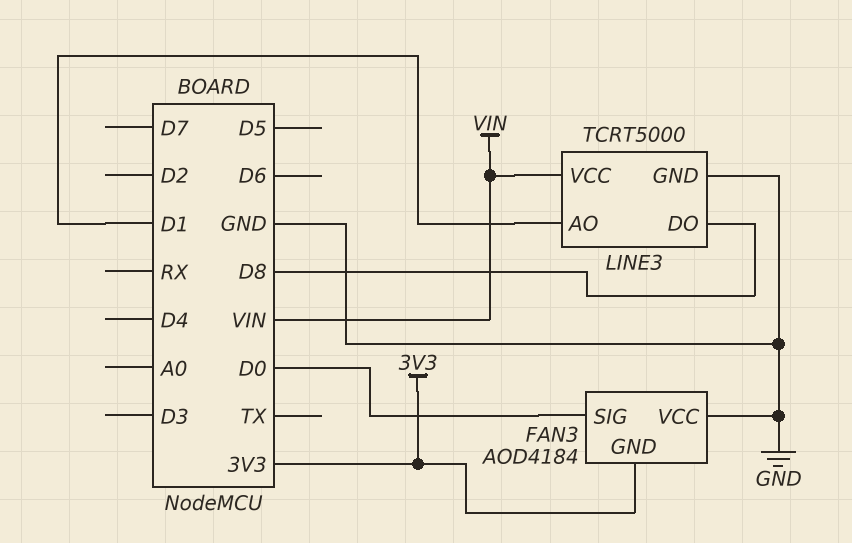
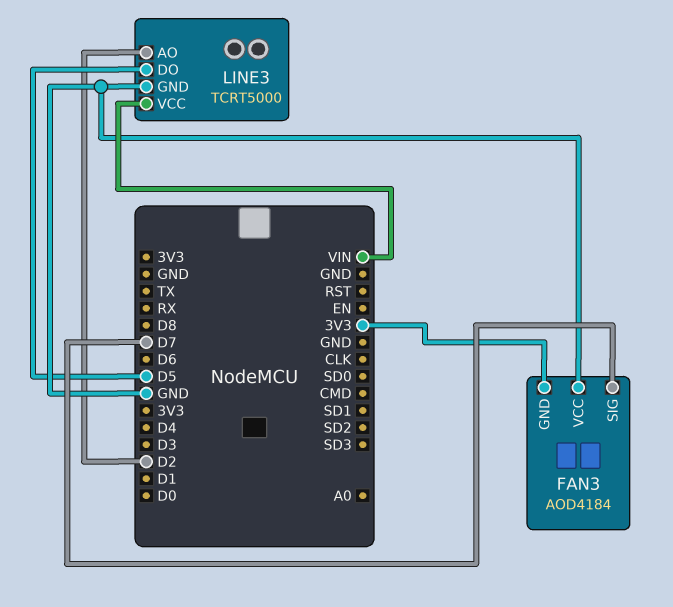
FAN3 pin SIG: D0 -> D7
LINE3 pin AO: D1 -> D2
LINE3 pin DO: D8 -> D5

